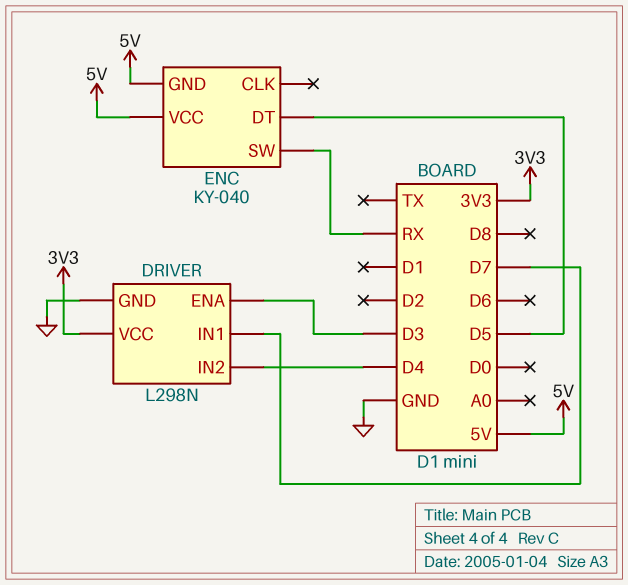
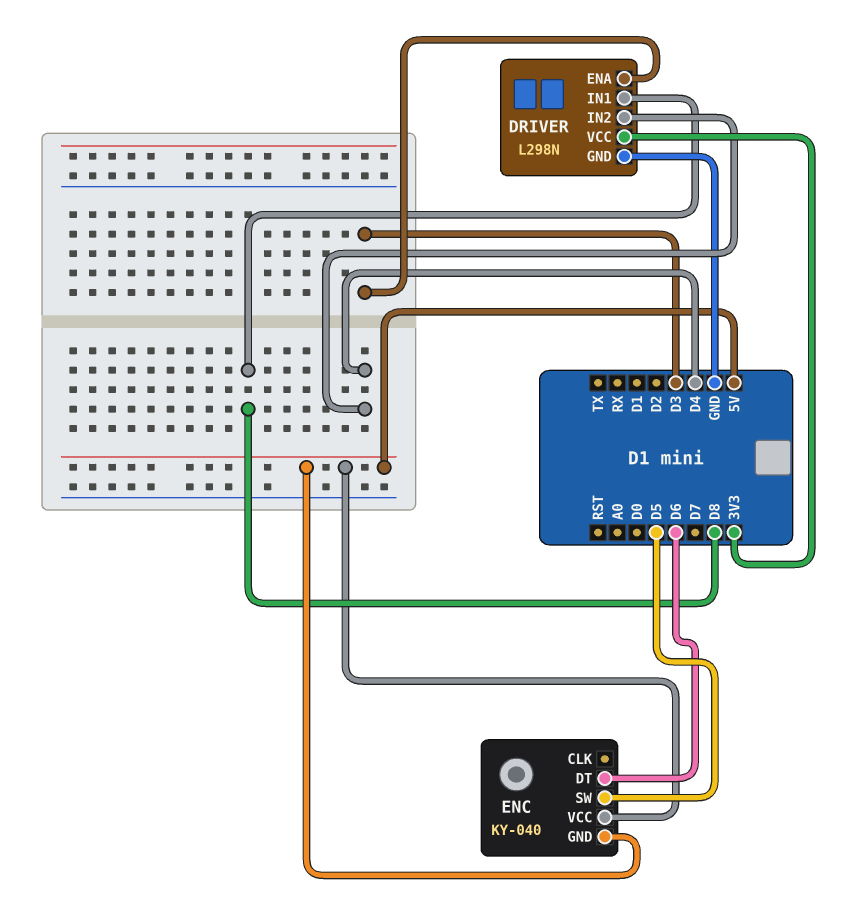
DRIVER pin IN1: D7 -> D8
ENC pin DT: D5 -> D6
ENC pin SW: RX -> D5

